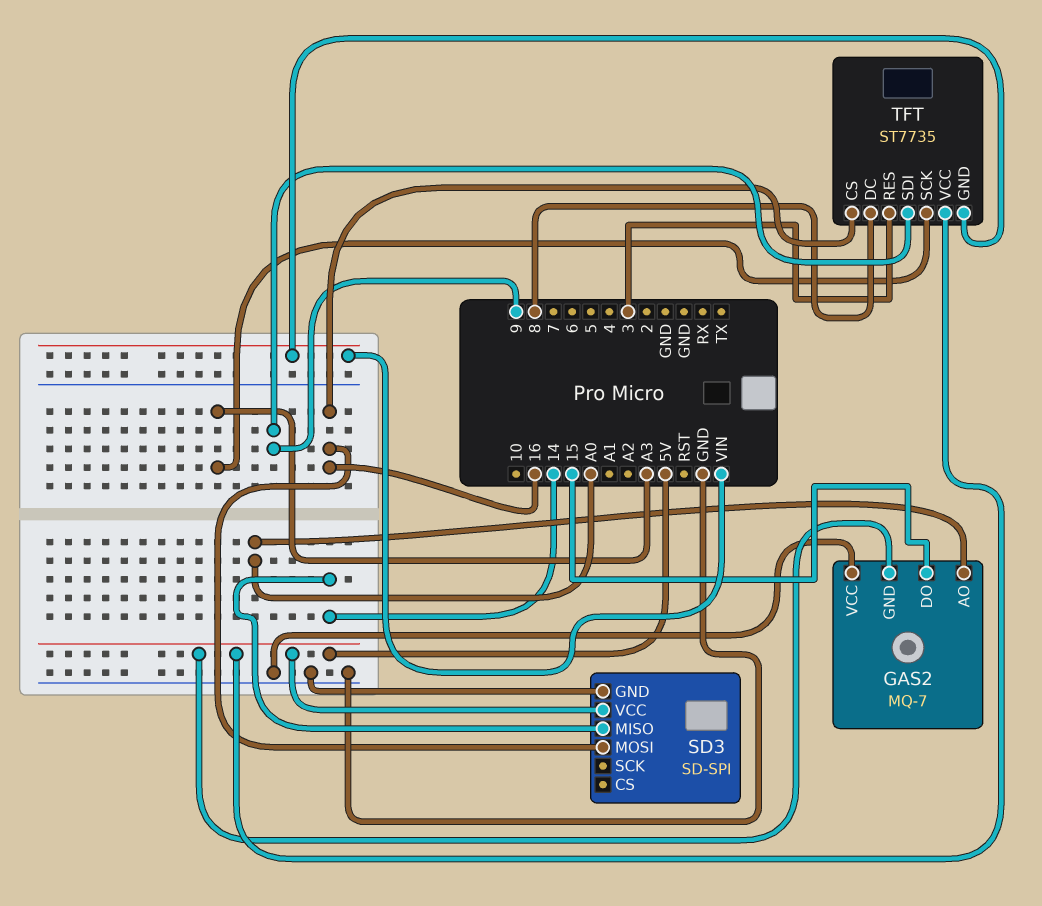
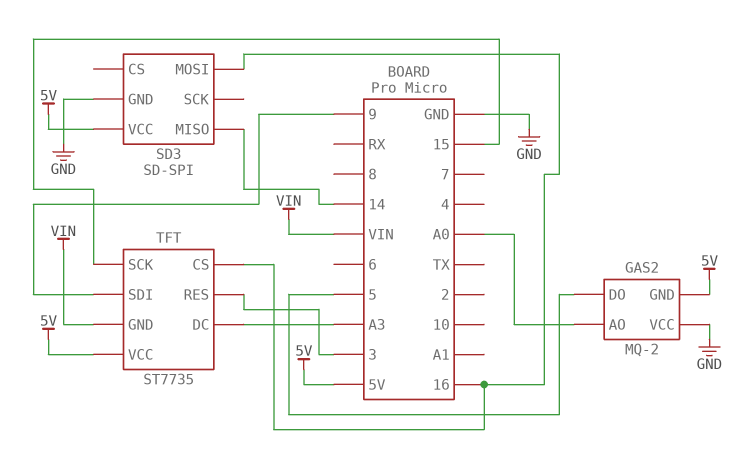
GAS2: MQ-7 -> MQ-2
GAS2 pin DO: 15 -> 5
TFT pin DC: 8 -> A3
TFT pin SCK: A3 -> 15

